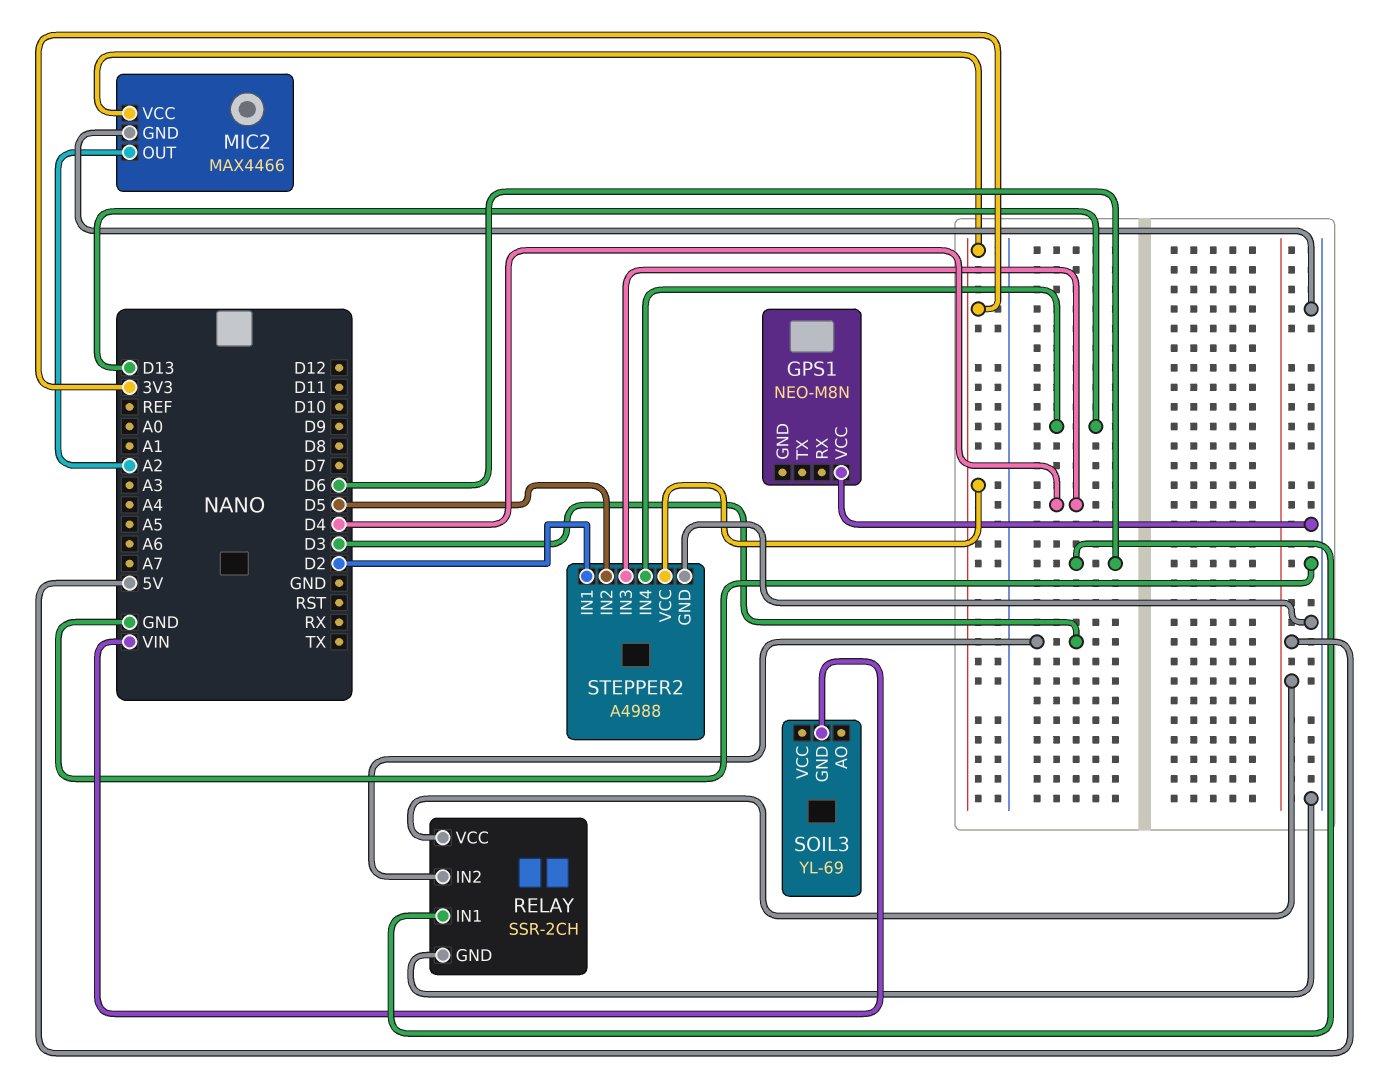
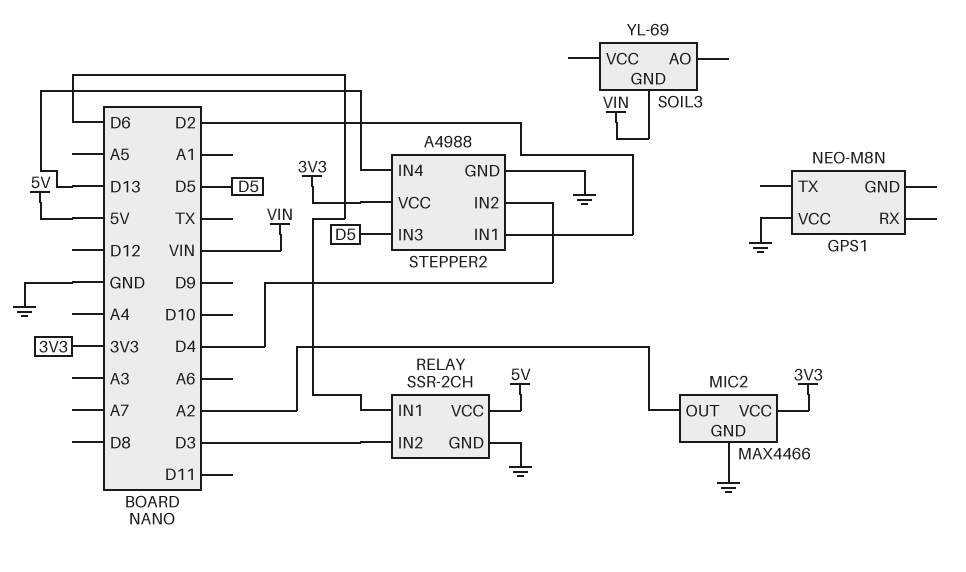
STEPPER2 pin IN2: D5 -> D4
STEPPER2 pin IN3: D4 -> D5

